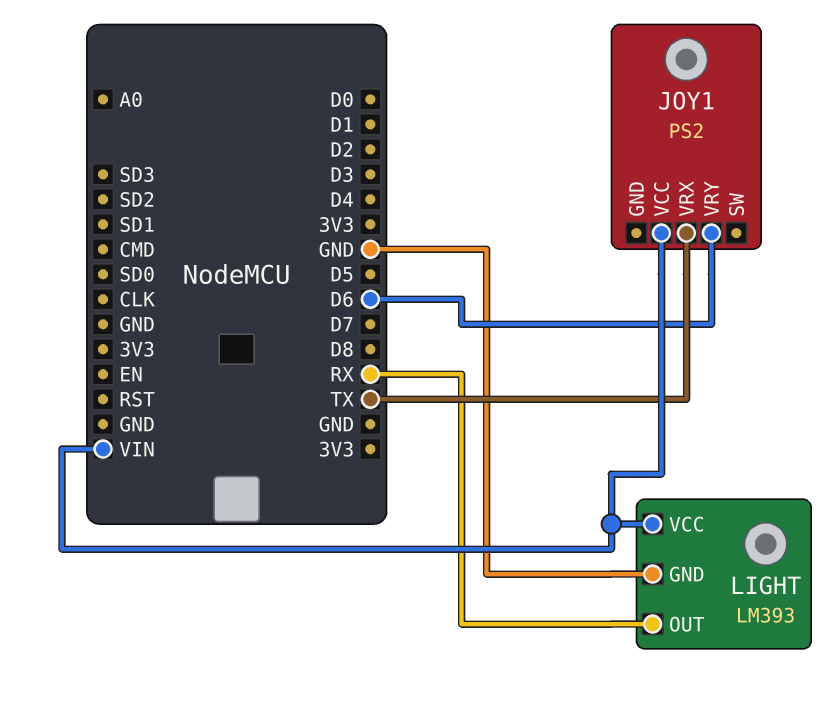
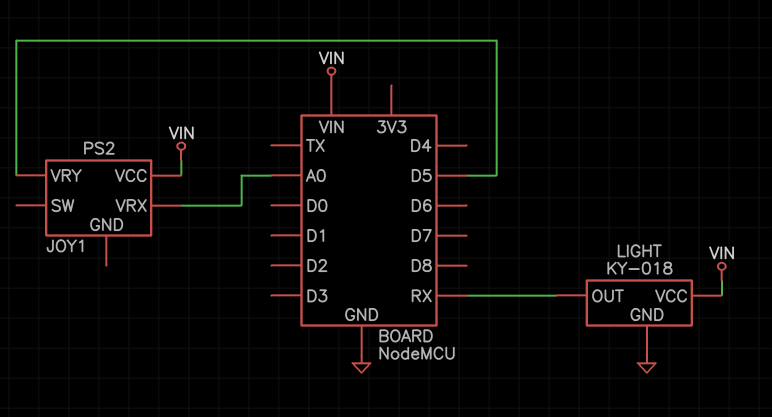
JOY1 pin VRX: TX -> A0
JOY1 pin VRY: D6 -> D5
LIGHT: LM393 -> KY-018

